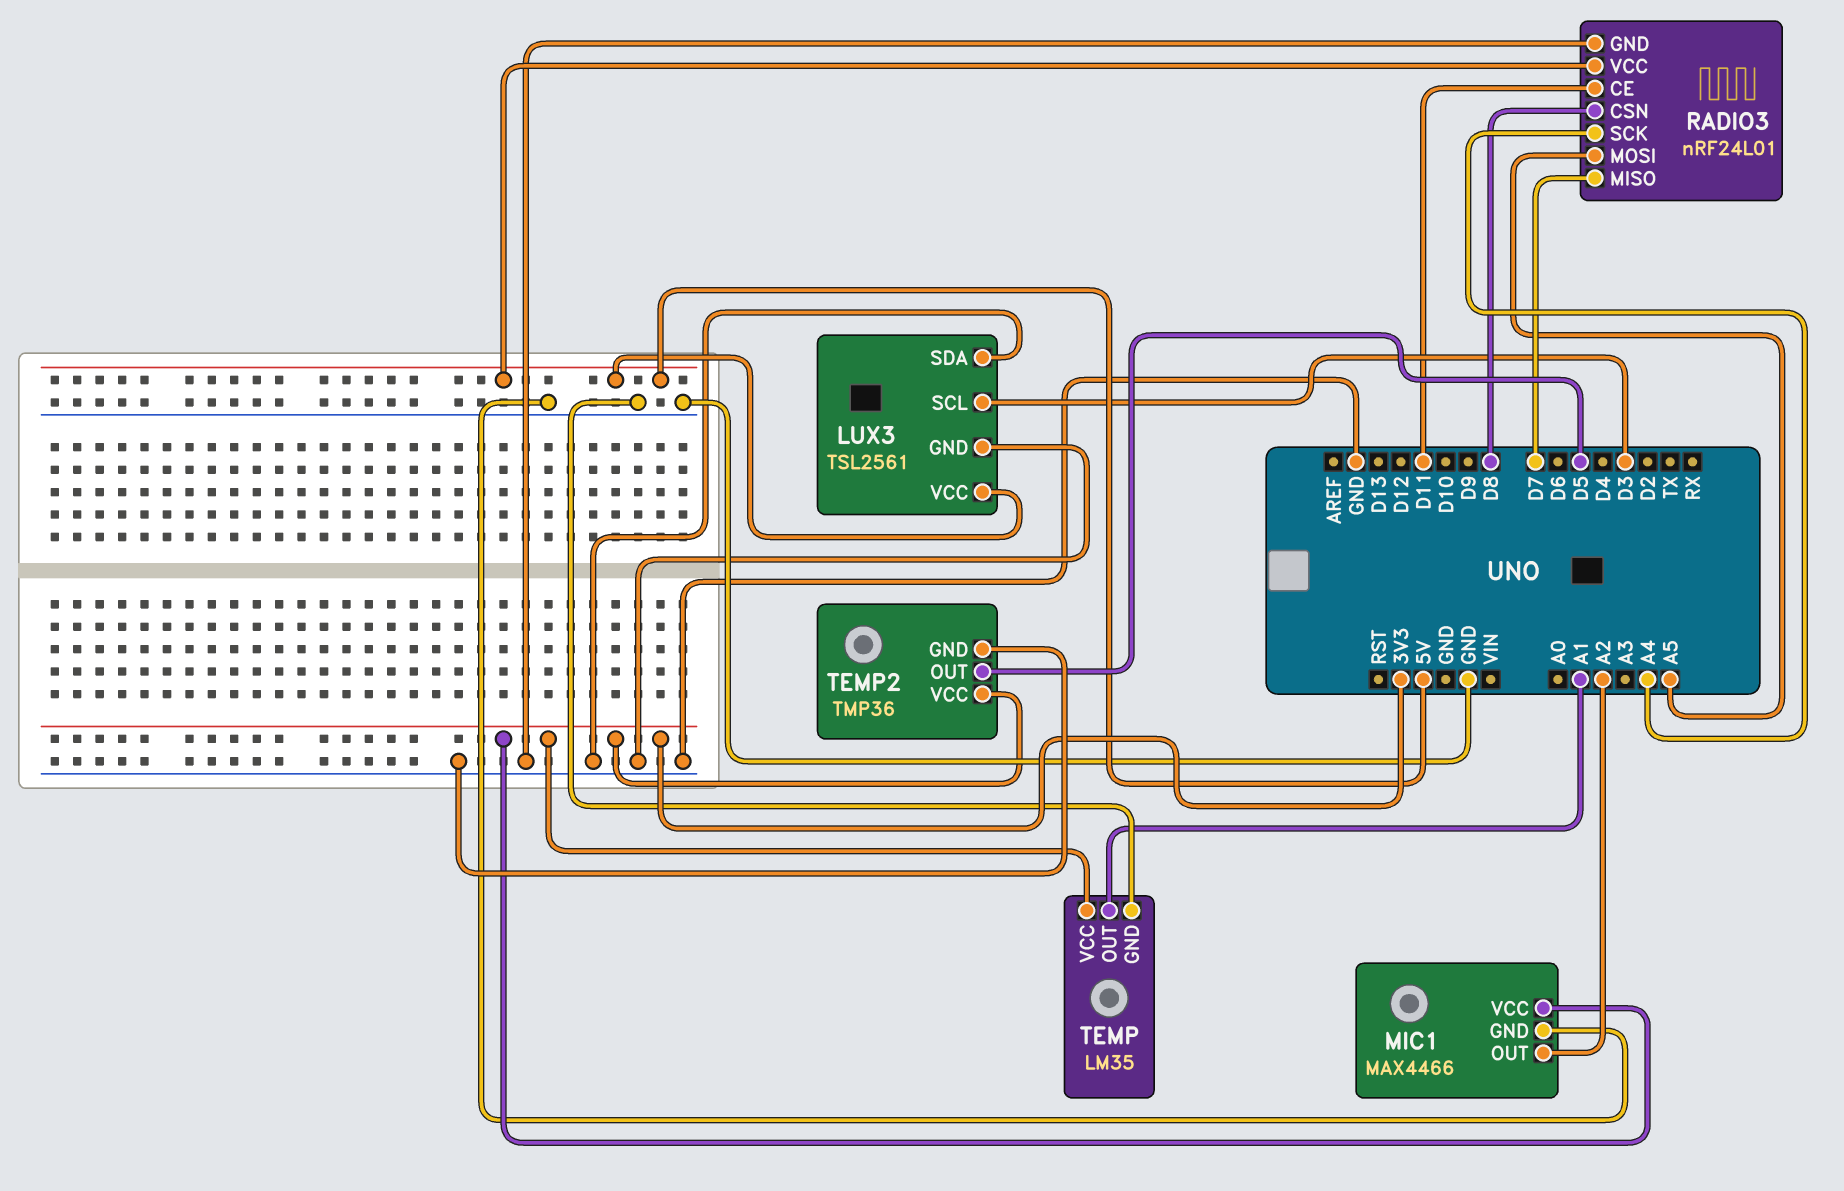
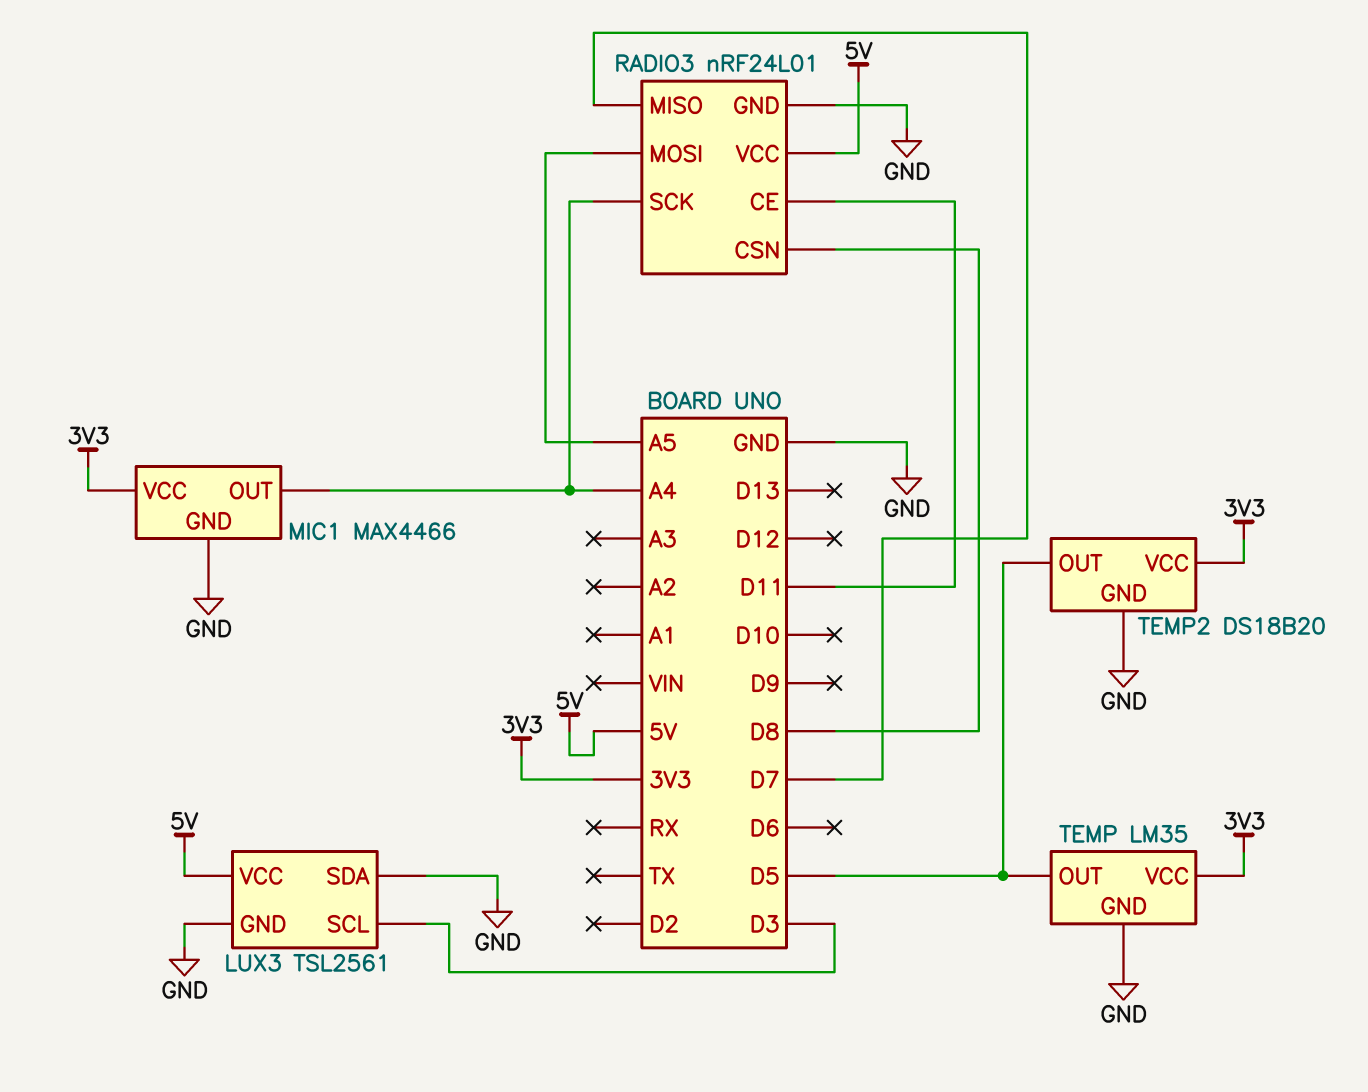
MIC1 pin OUT: A2 -> A4
TEMP pin OUT: A1 -> D5
TEMP2: TMP36 -> DS18B20

